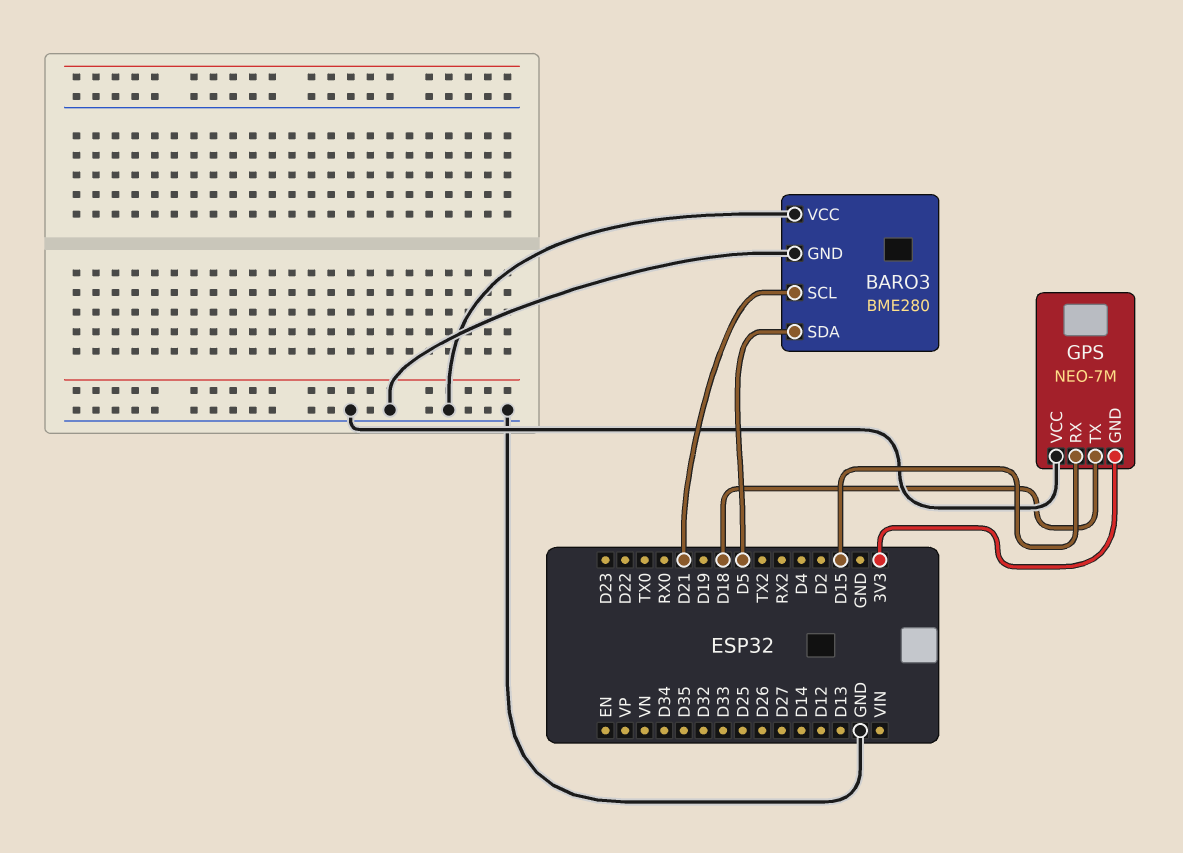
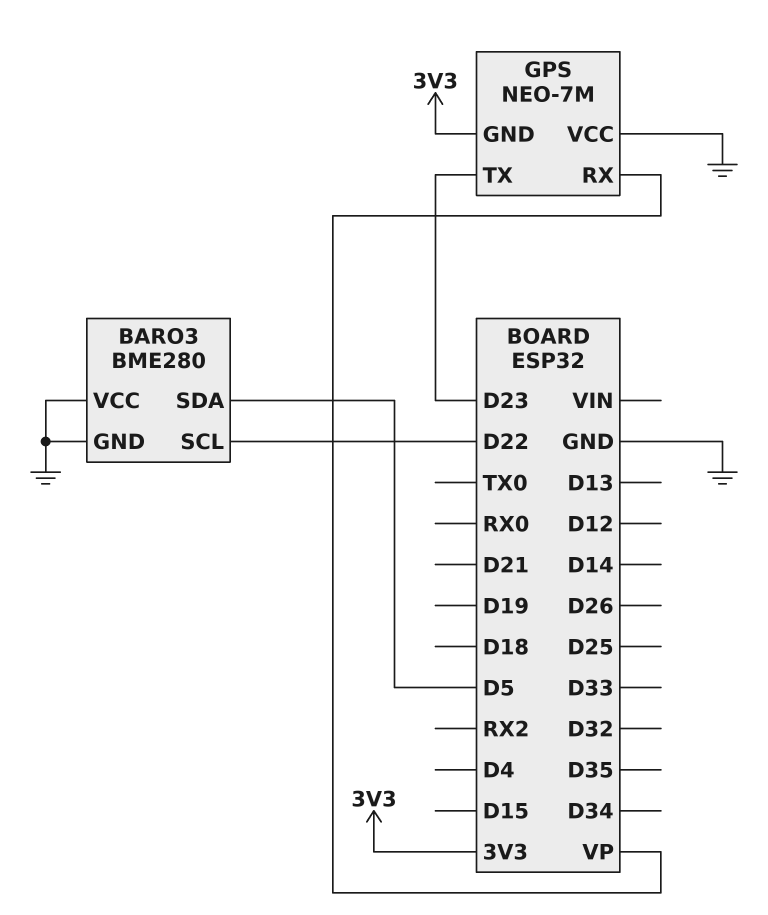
BARO3 pin SCL: D21 -> D22
GPS pin RX: D15 -> VP
GPS pin TX: D18 -> D23

